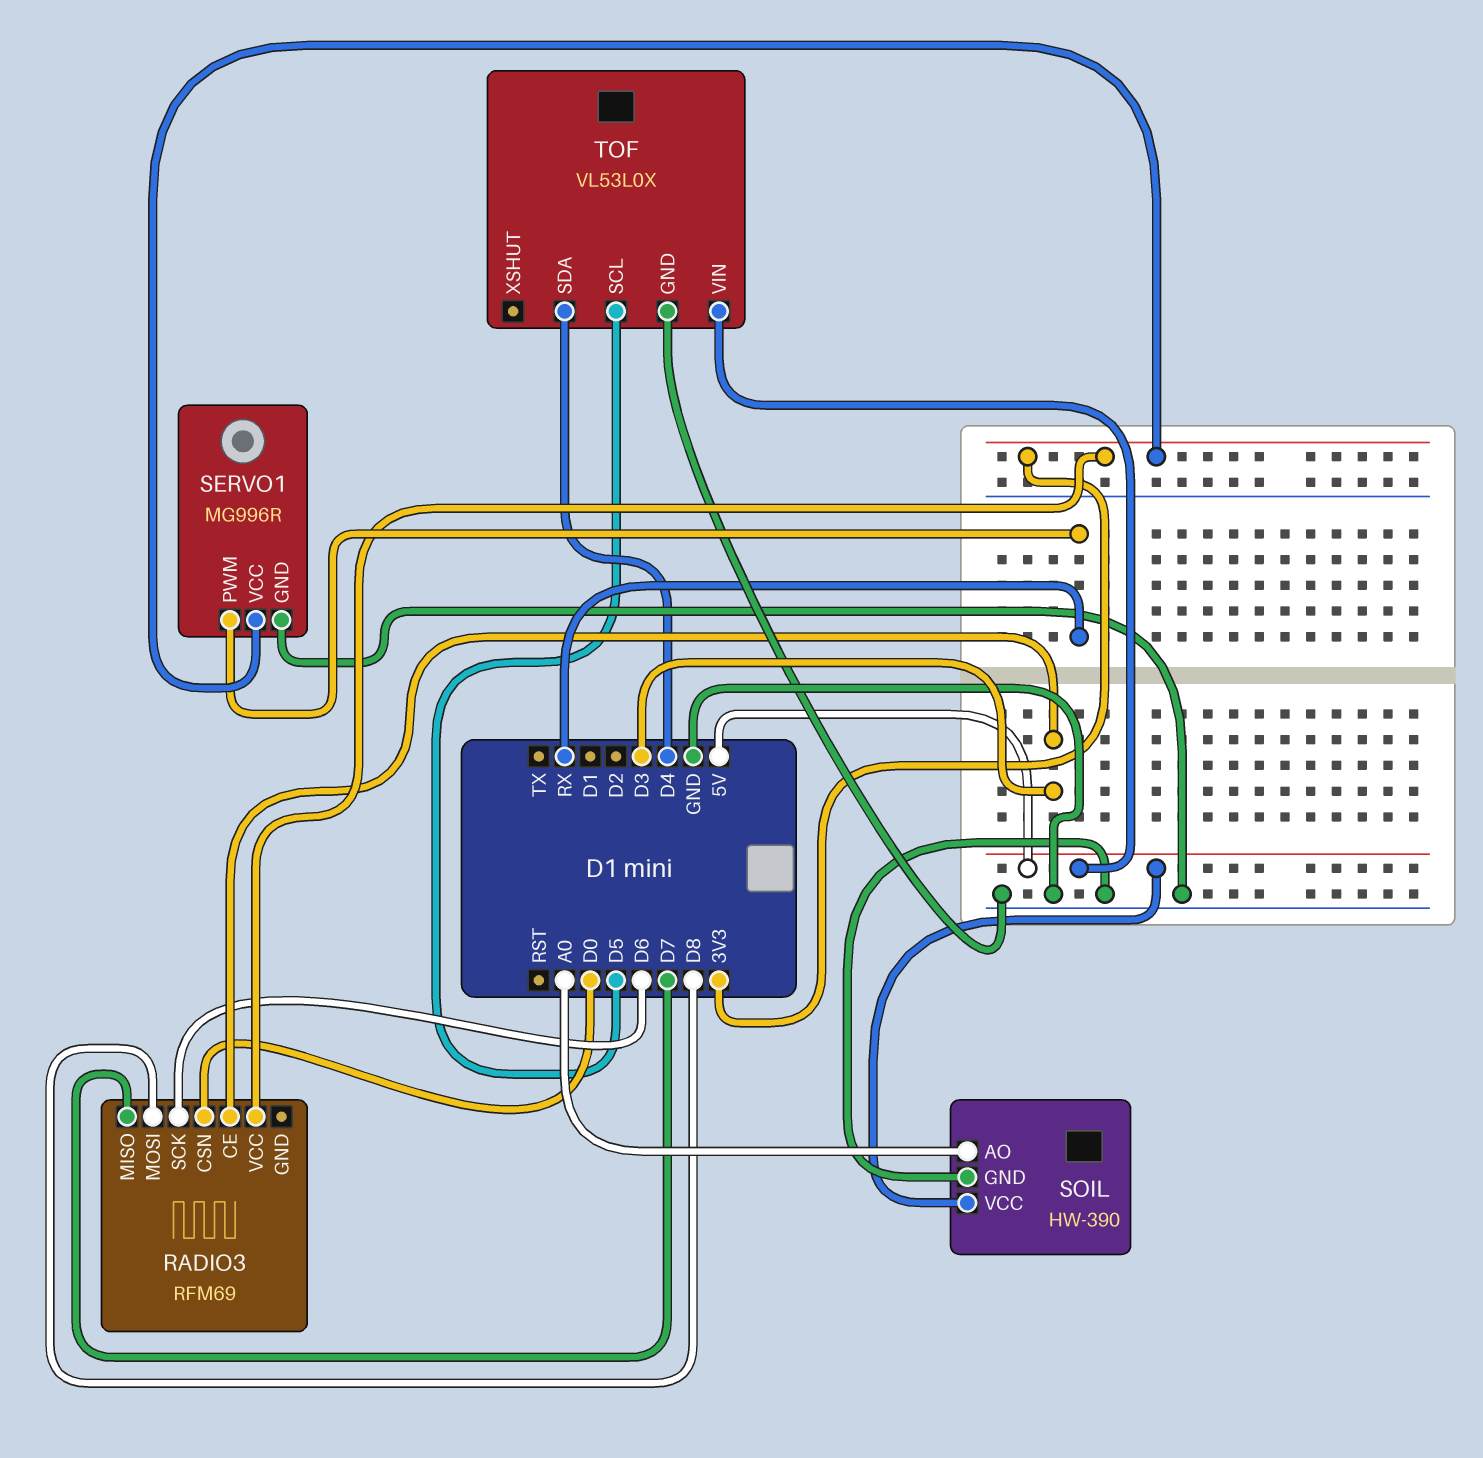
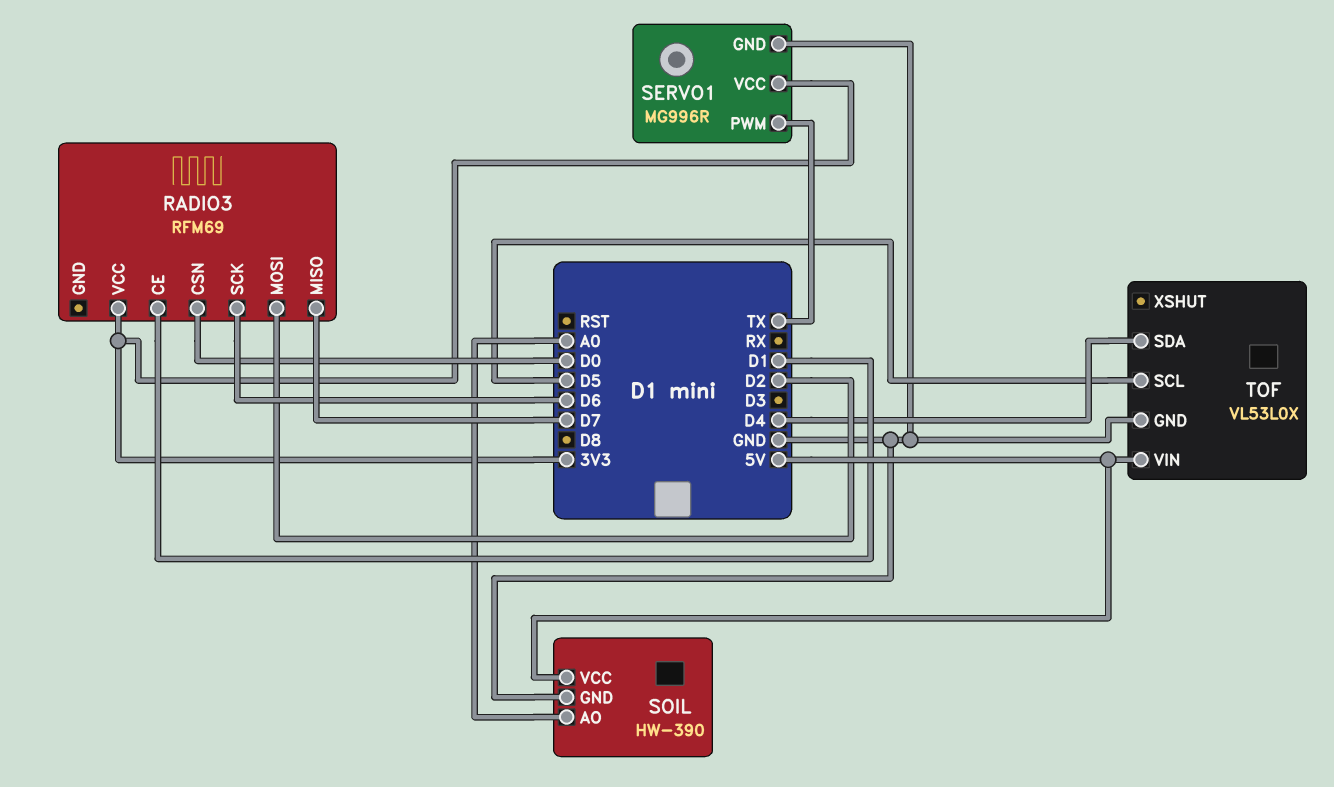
RADIO3 pin CE: D3 -> D1
RADIO3 pin MOSI: D8 -> D2
SERVO1 pin PWM: RX -> TX

